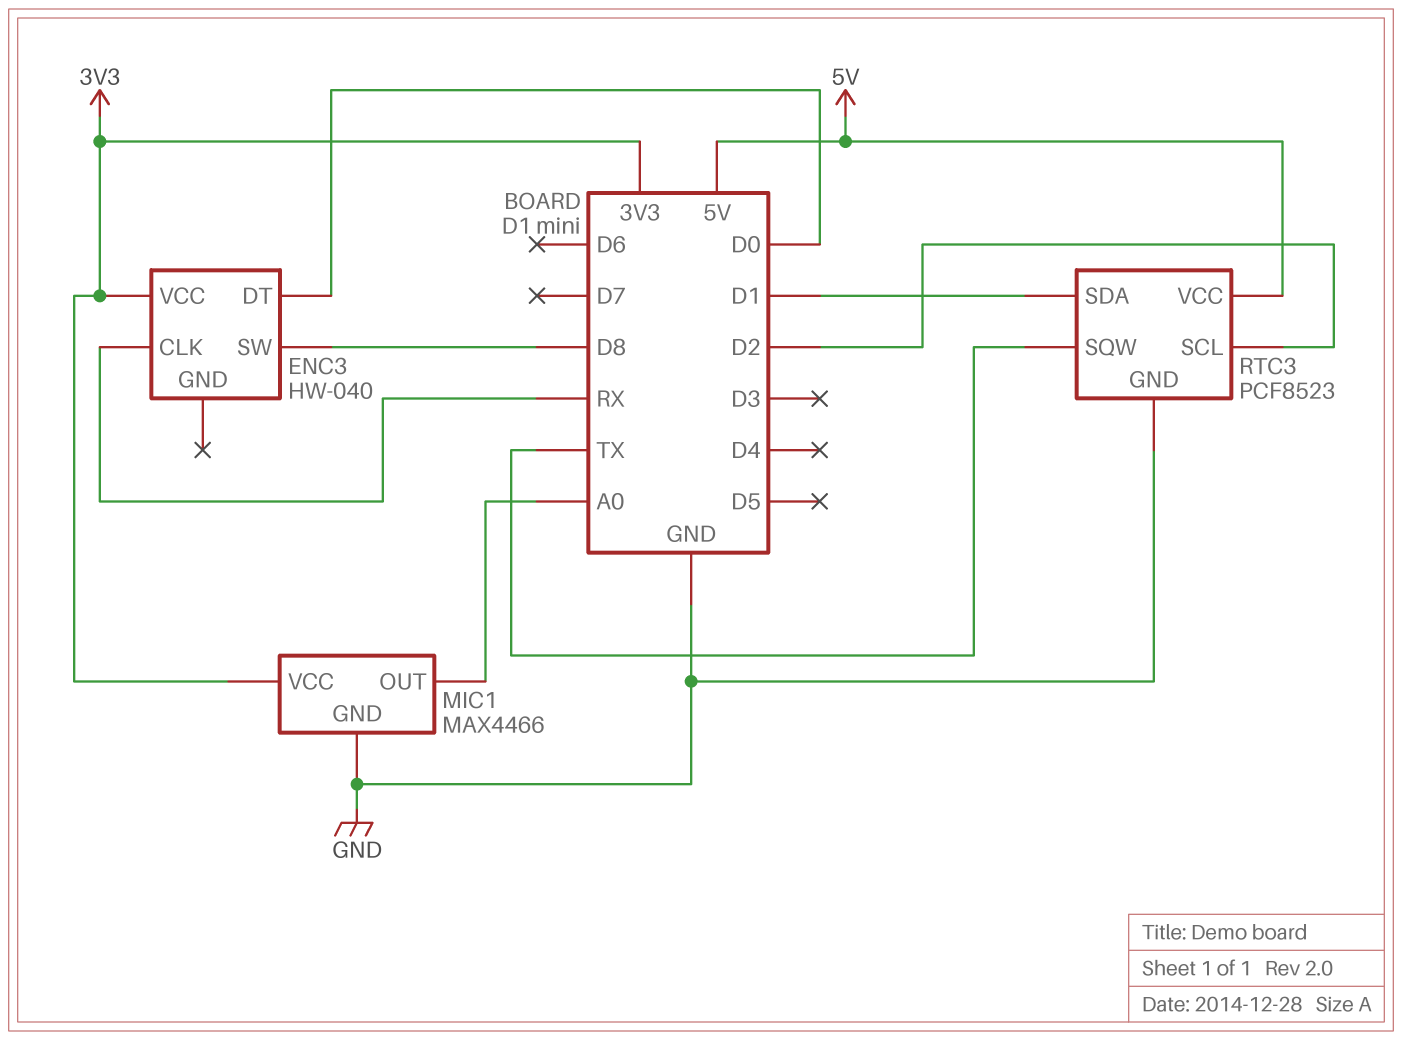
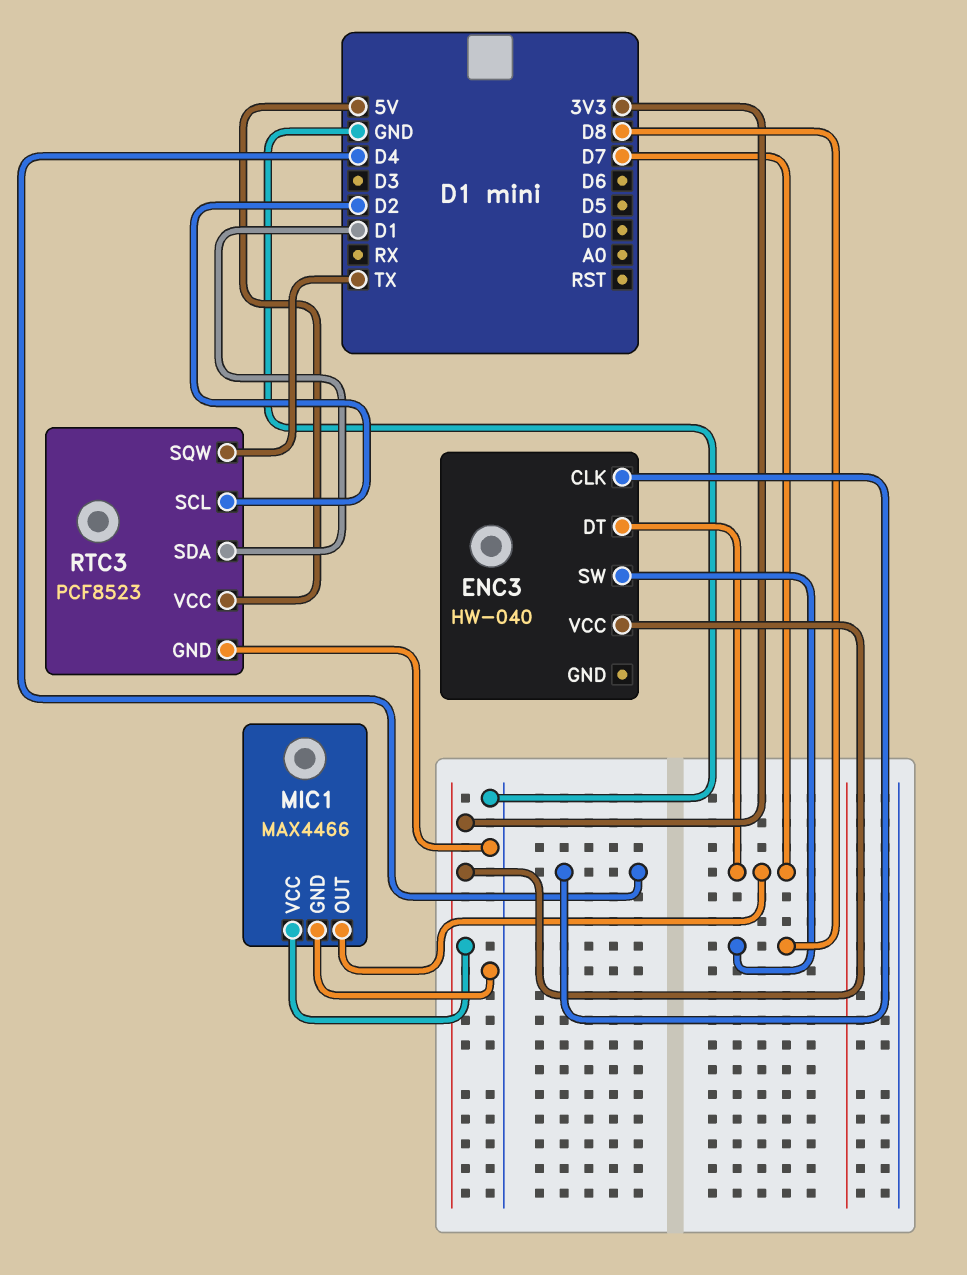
ENC3 pin CLK: RX -> D4
ENC3 pin DT: D0 -> D7
MIC1 pin OUT: A0 -> D7

